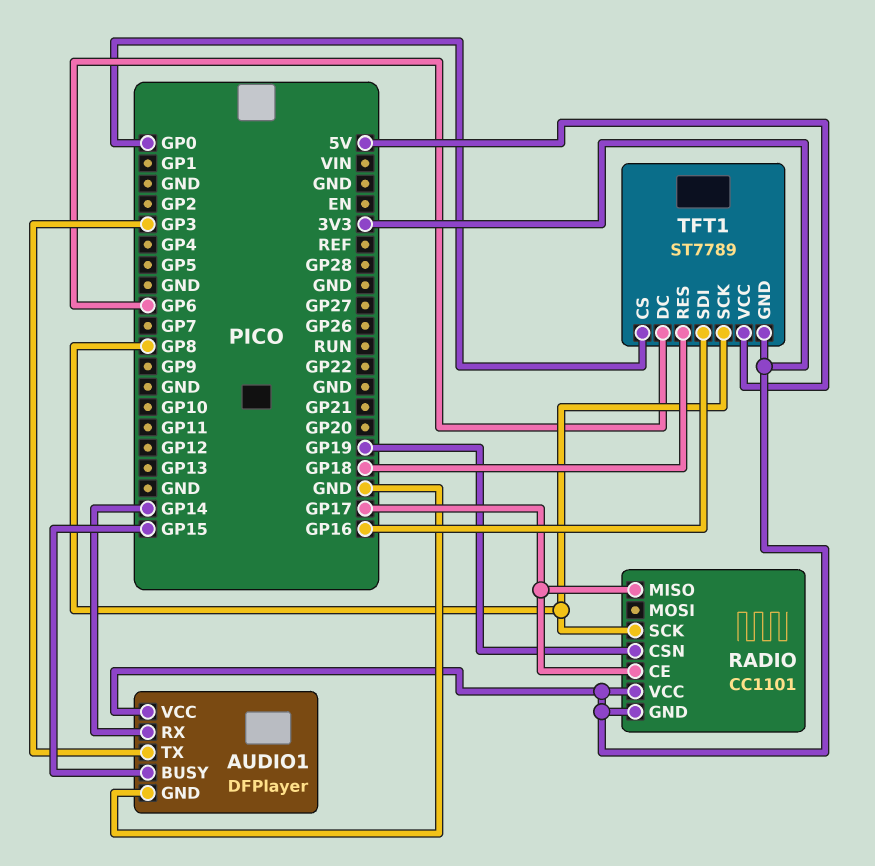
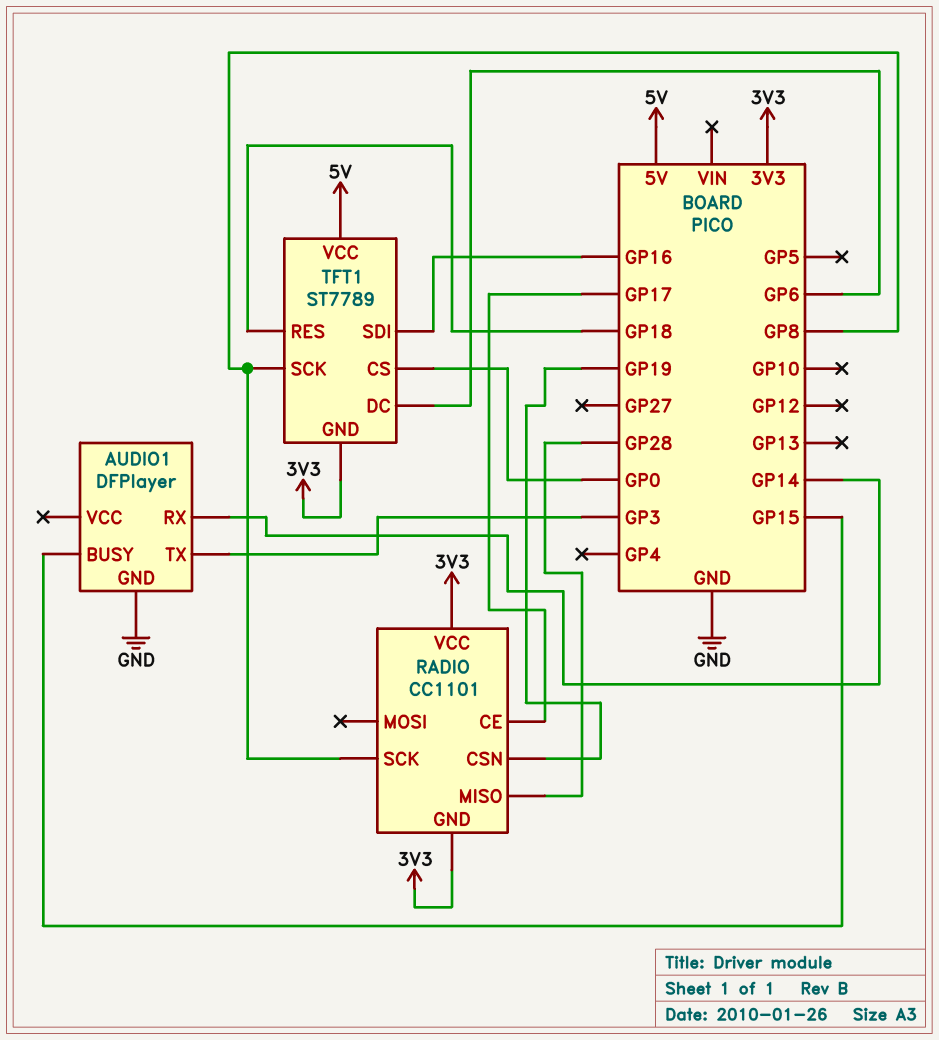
AUDIO1 pin VCC: 3V3 -> none
RADIO pin MISO: GP17 -> GP28

